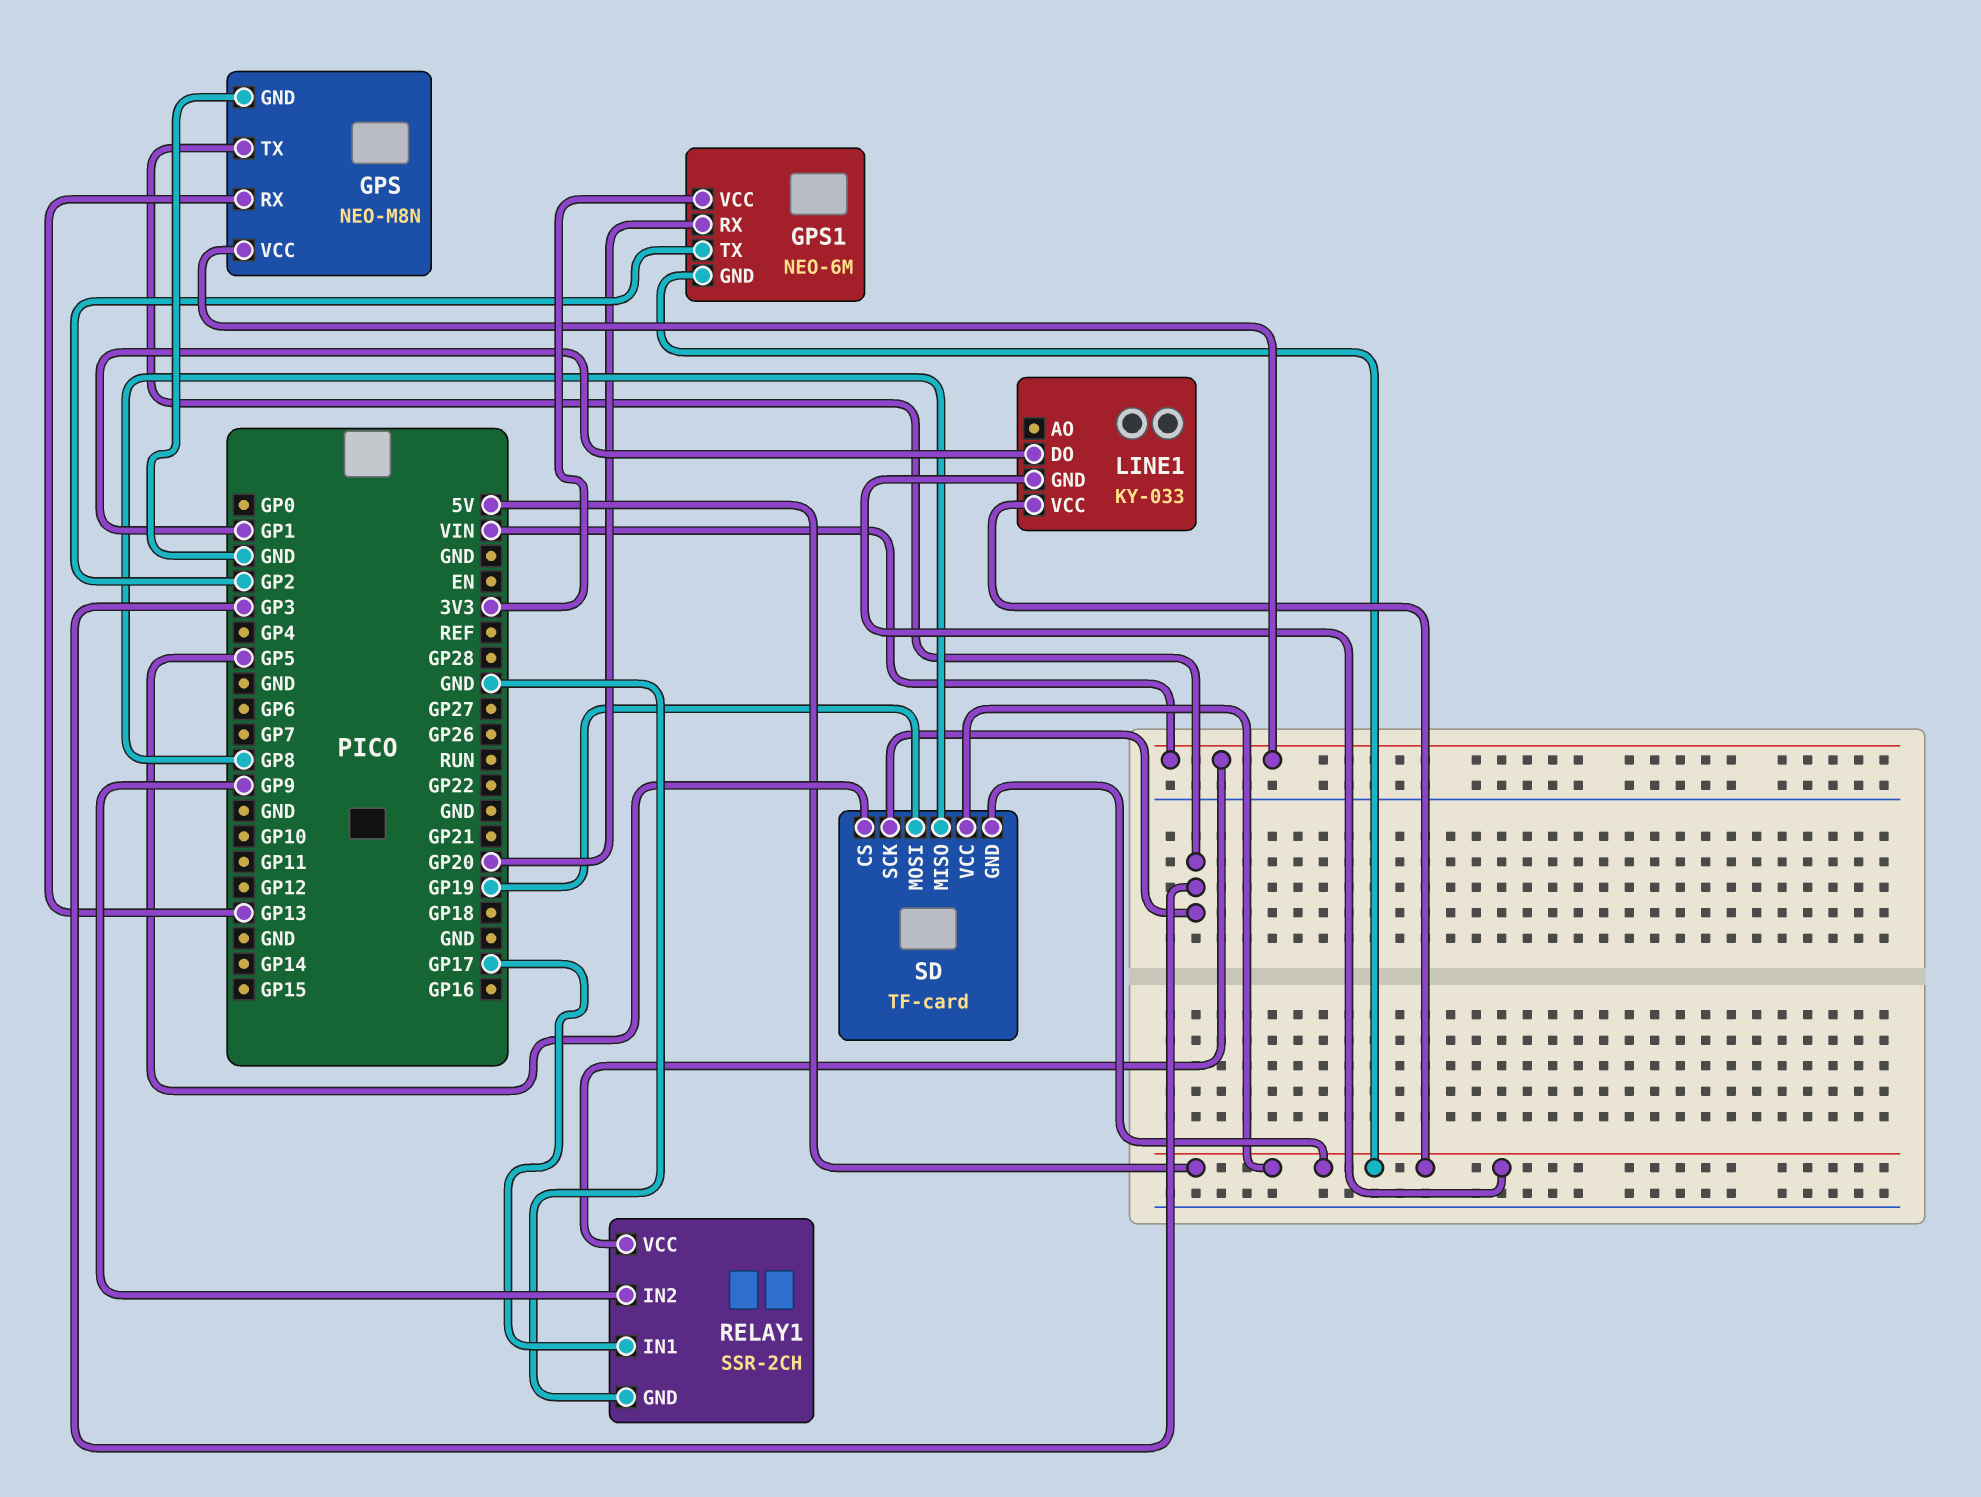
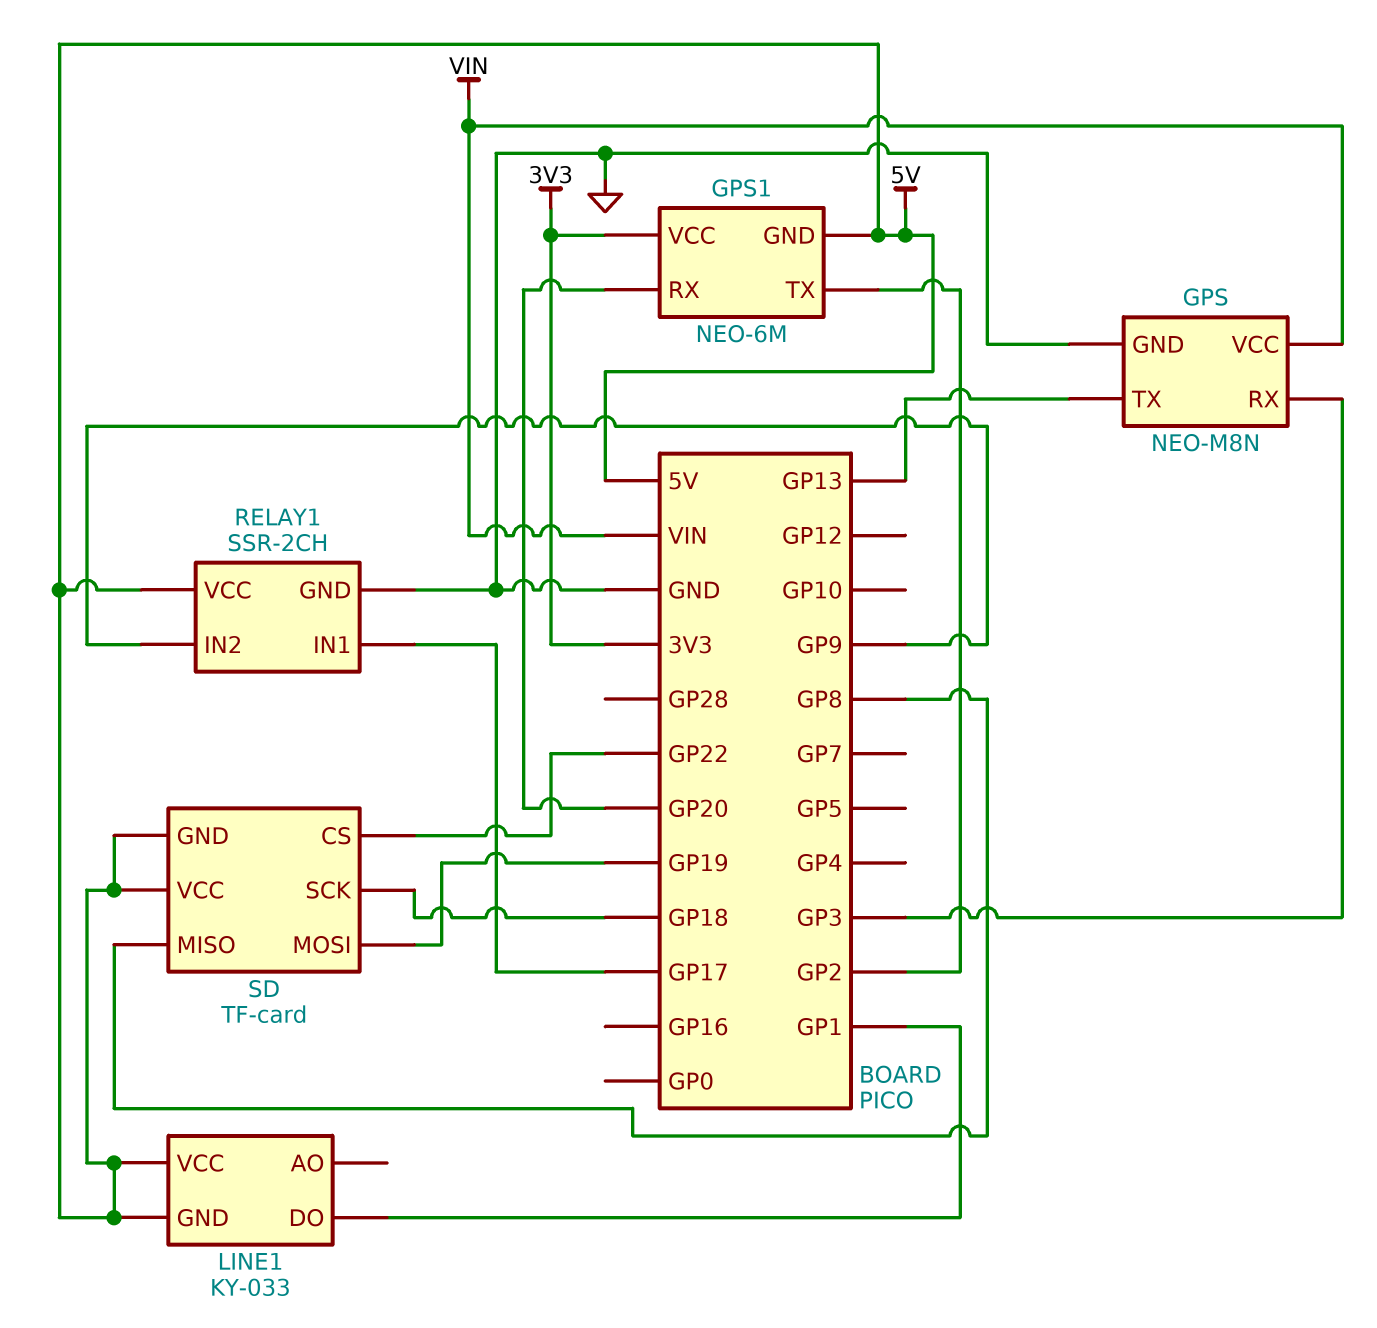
GPS pin RX: GP13 -> GP3
GPS pin TX: GP3 -> GP13
RELAY1 pin VCC: VIN -> 5V
SD pin CS: GP5 -> GP22
SD pin SCK: GP3 -> GP18

